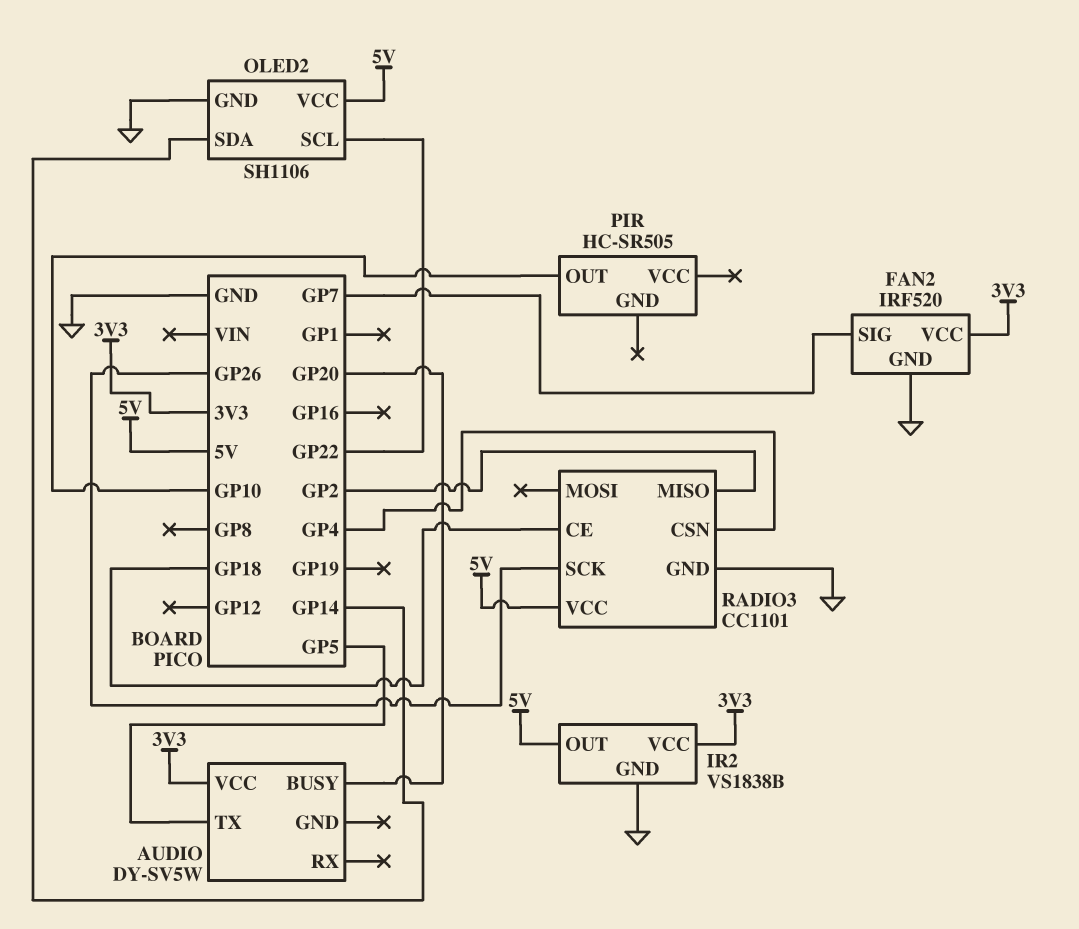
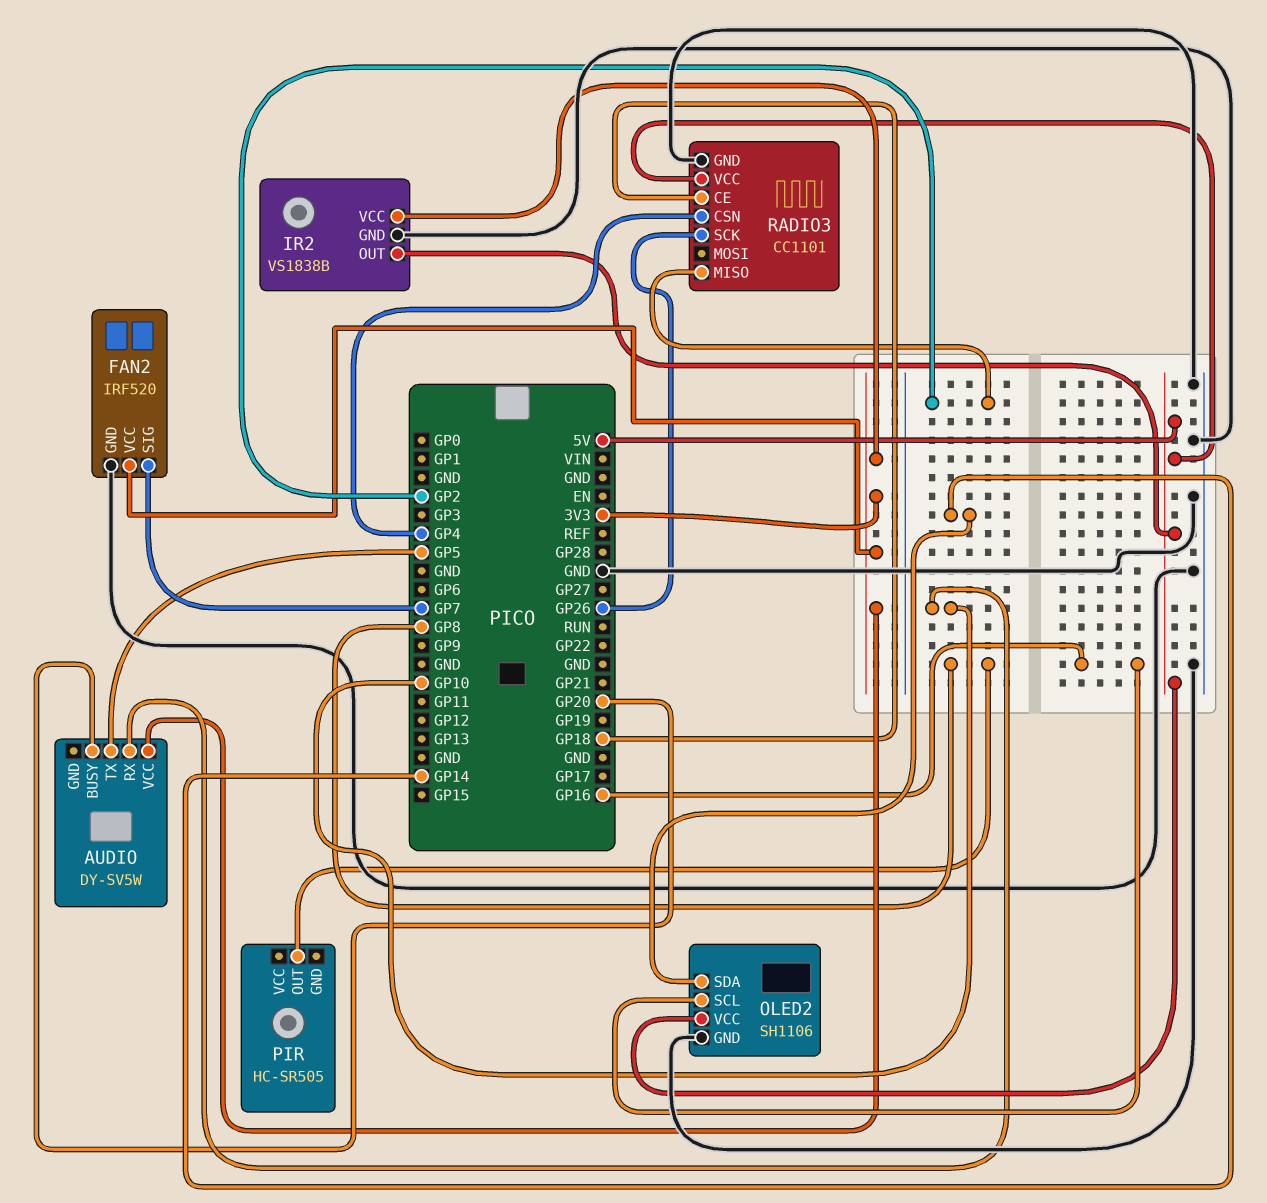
AUDIO pin RX: none -> GP10
OLED2 pin SCL: GP22 -> GP16
PIR pin OUT: GP10 -> GP8

